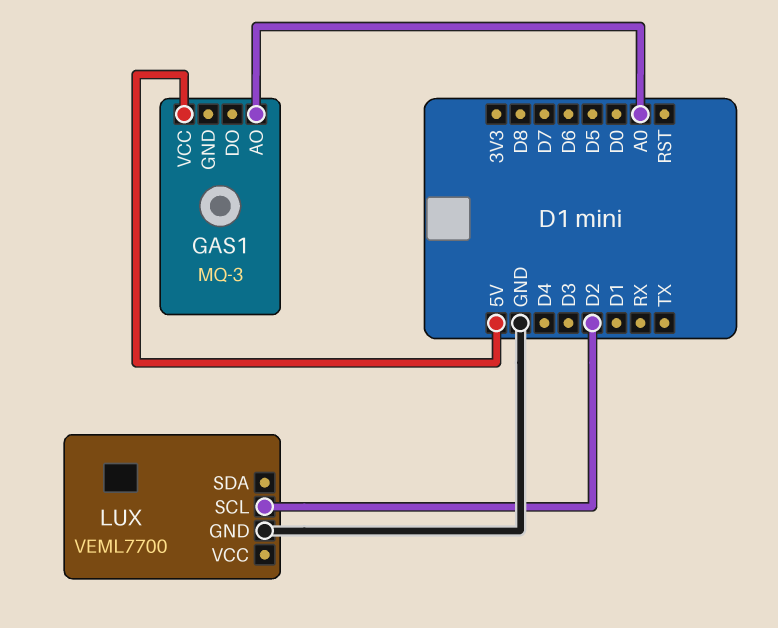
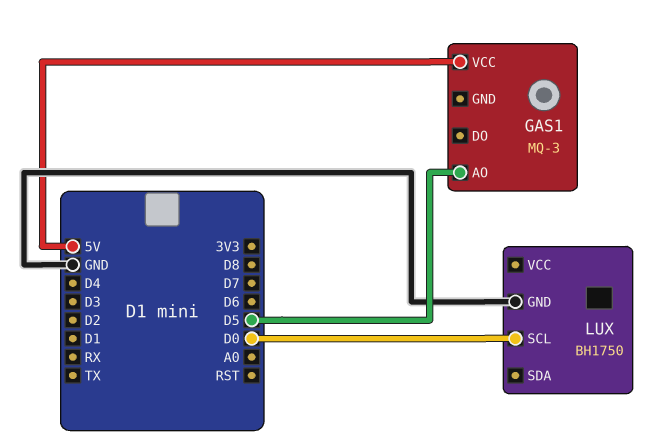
GAS1 pin AO: A0 -> D5
LUX: VEML7700 -> BH1750
LUX pin SCL: D2 -> D0

